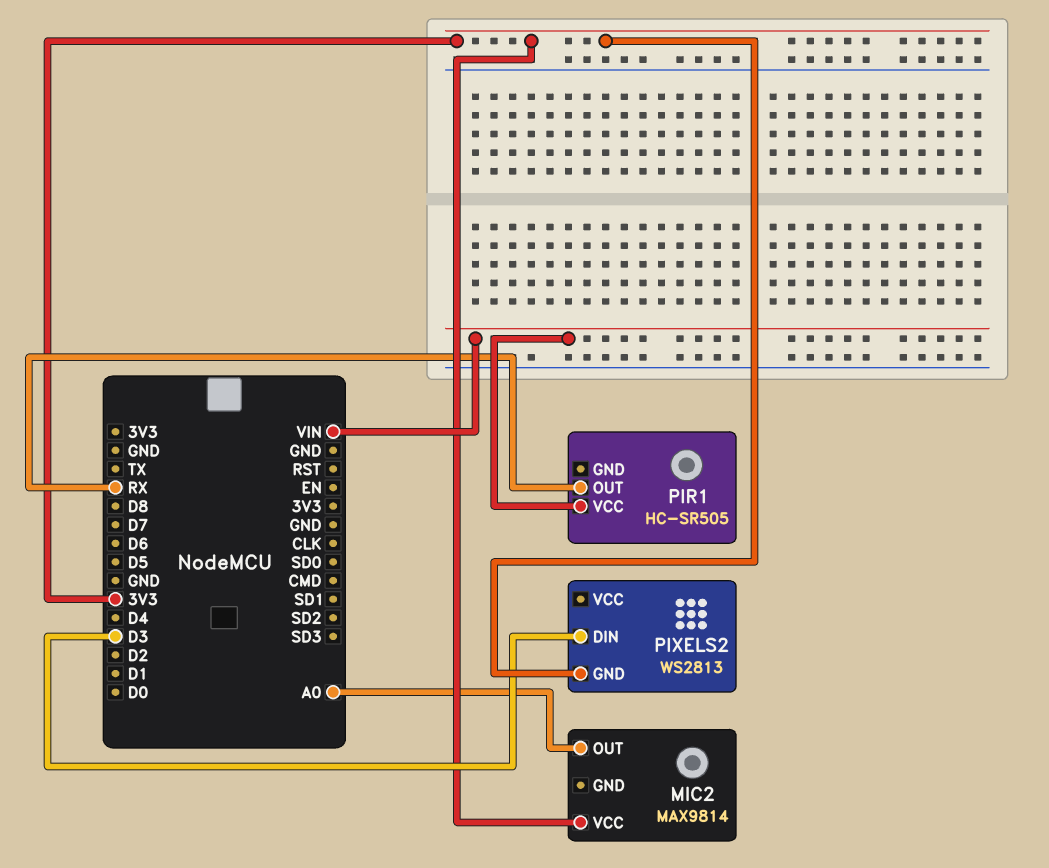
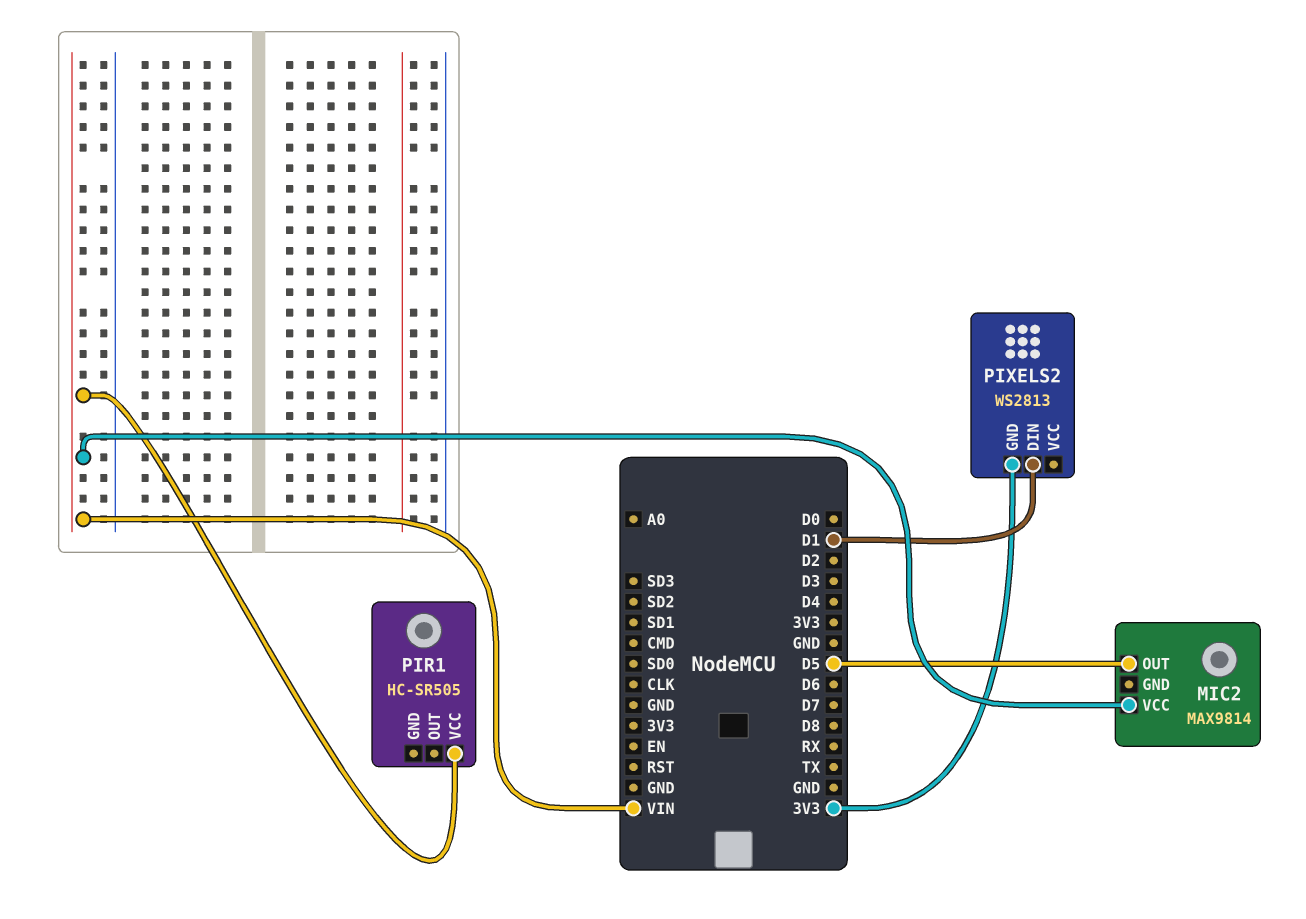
MIC2 pin OUT: A0 -> D5
MIC2 pin VCC: 3V3 -> VIN
PIR1 pin OUT: RX -> none
PIXELS2 pin DIN: D3 -> D1

